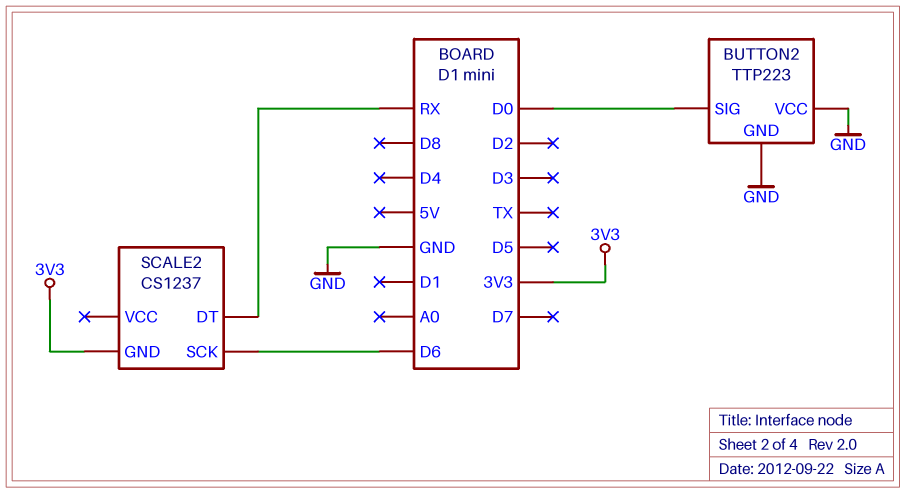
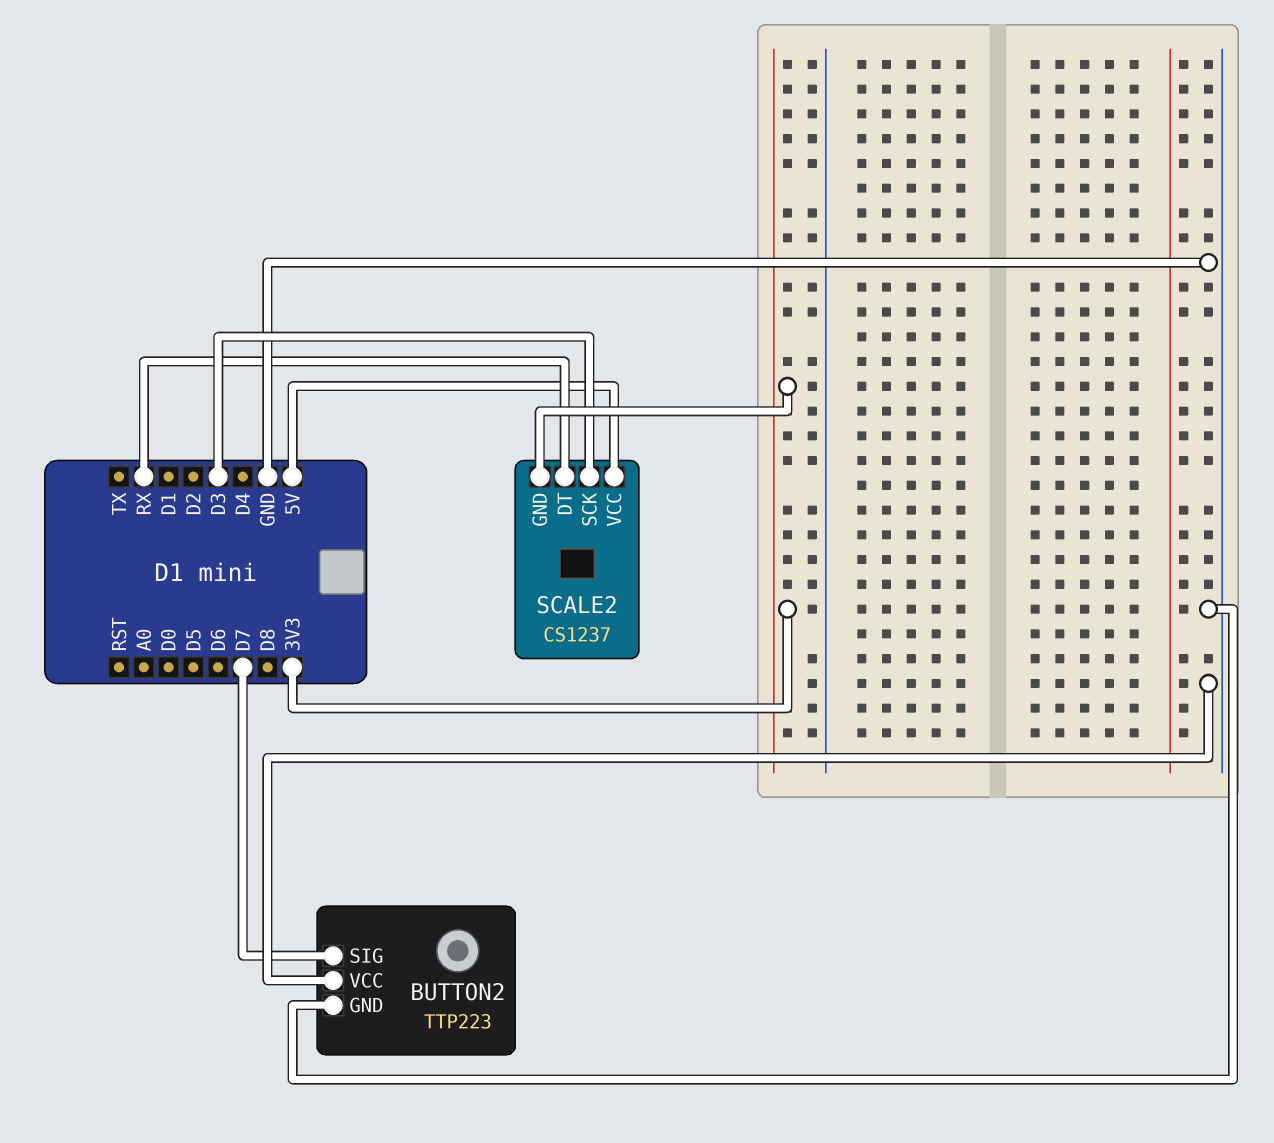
BUTTON2 pin SIG: D0 -> D7
SCALE2 pin SCK: D6 -> D3
SCALE2 pin VCC: none -> 5V

